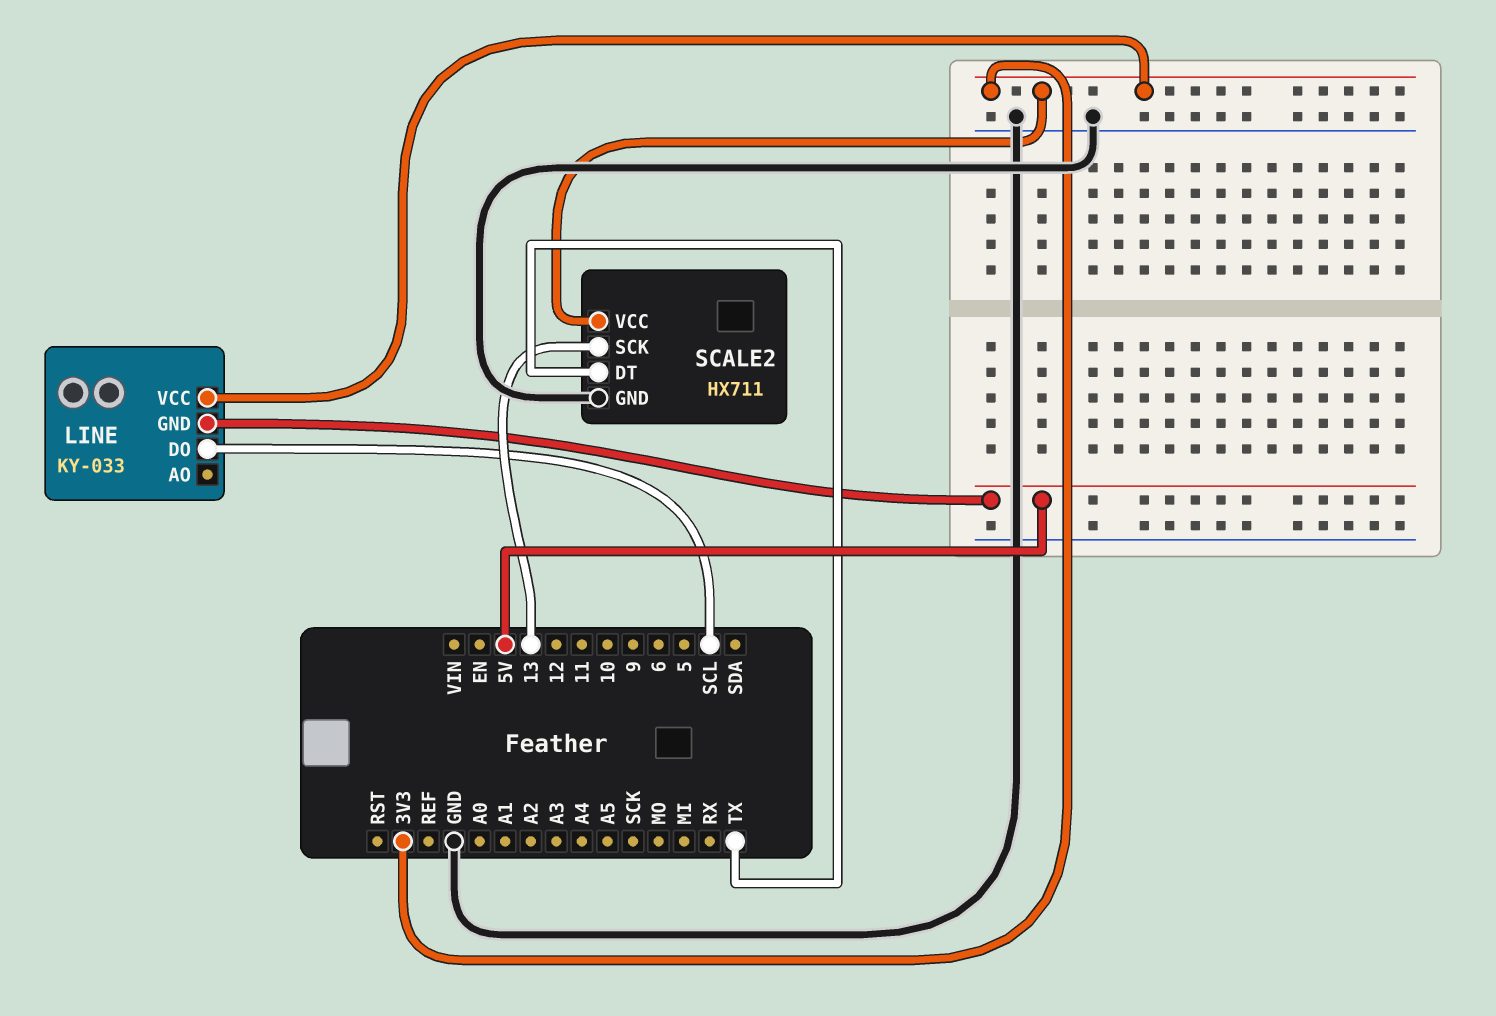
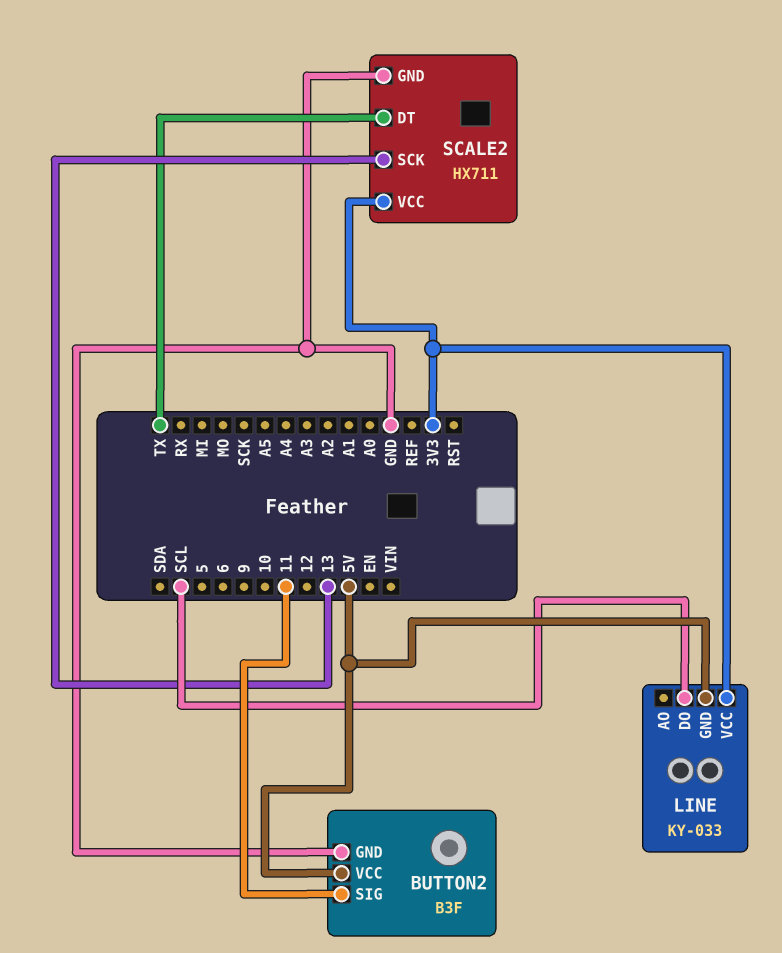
BUTTON2: none -> B3F
BUTTON2 pin GND: none -> GND
BUTTON2 pin SIG: none -> 11
BUTTON2 pin VCC: none -> 5V

